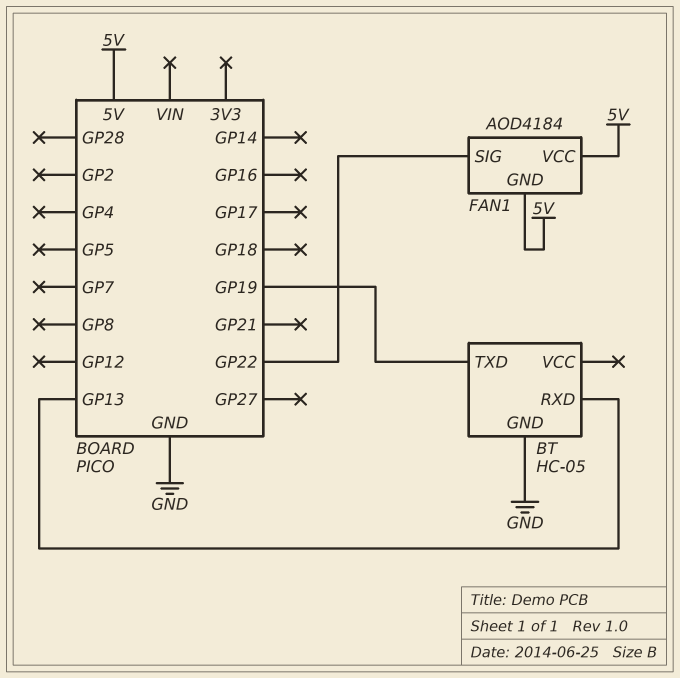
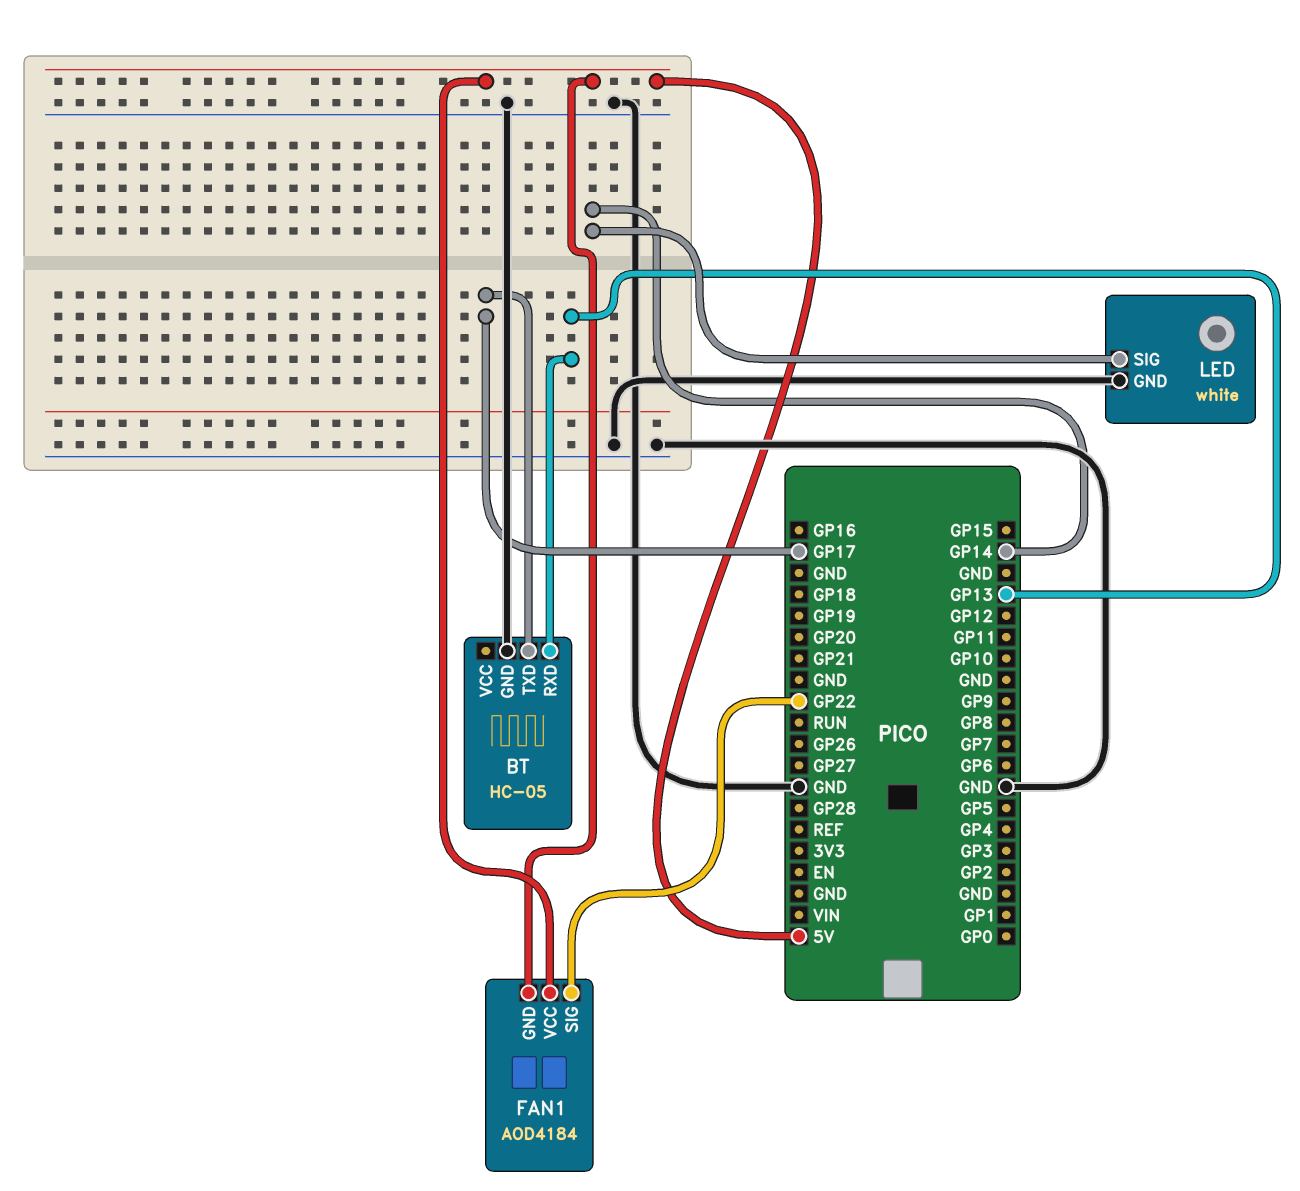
BT pin TXD: GP19 -> GP17
LED: none -> white
LED pin GND: none -> GND
LED pin SIG: none -> GP14

